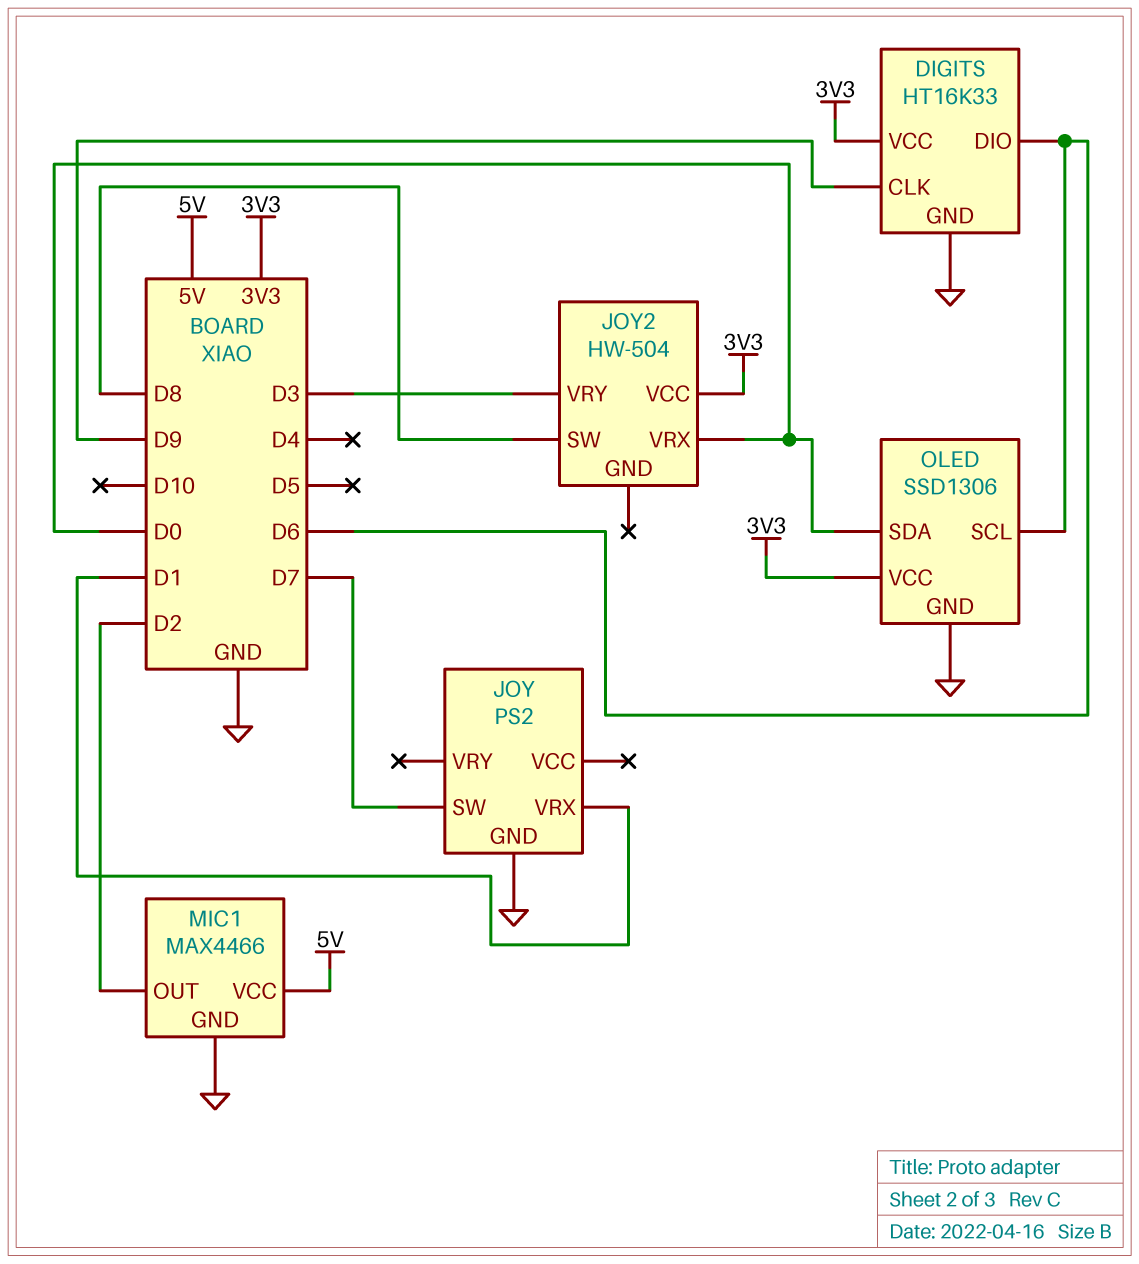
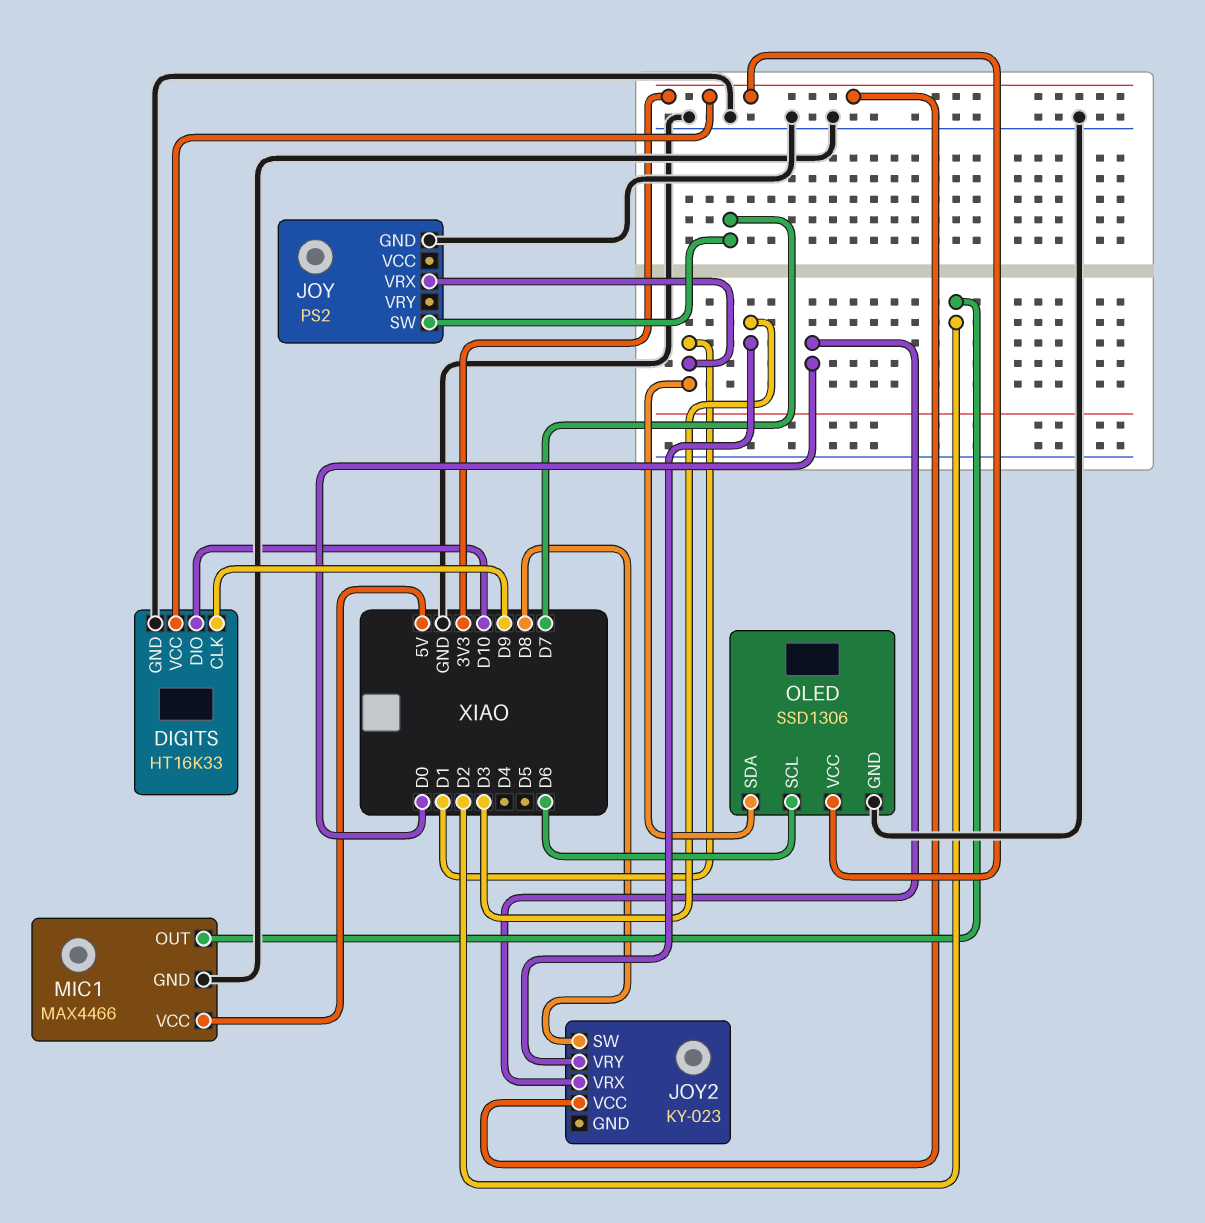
DIGITS pin DIO: D6 -> D10
JOY2: HW-504 -> KY-023
OLED pin SDA: D0 -> D1

